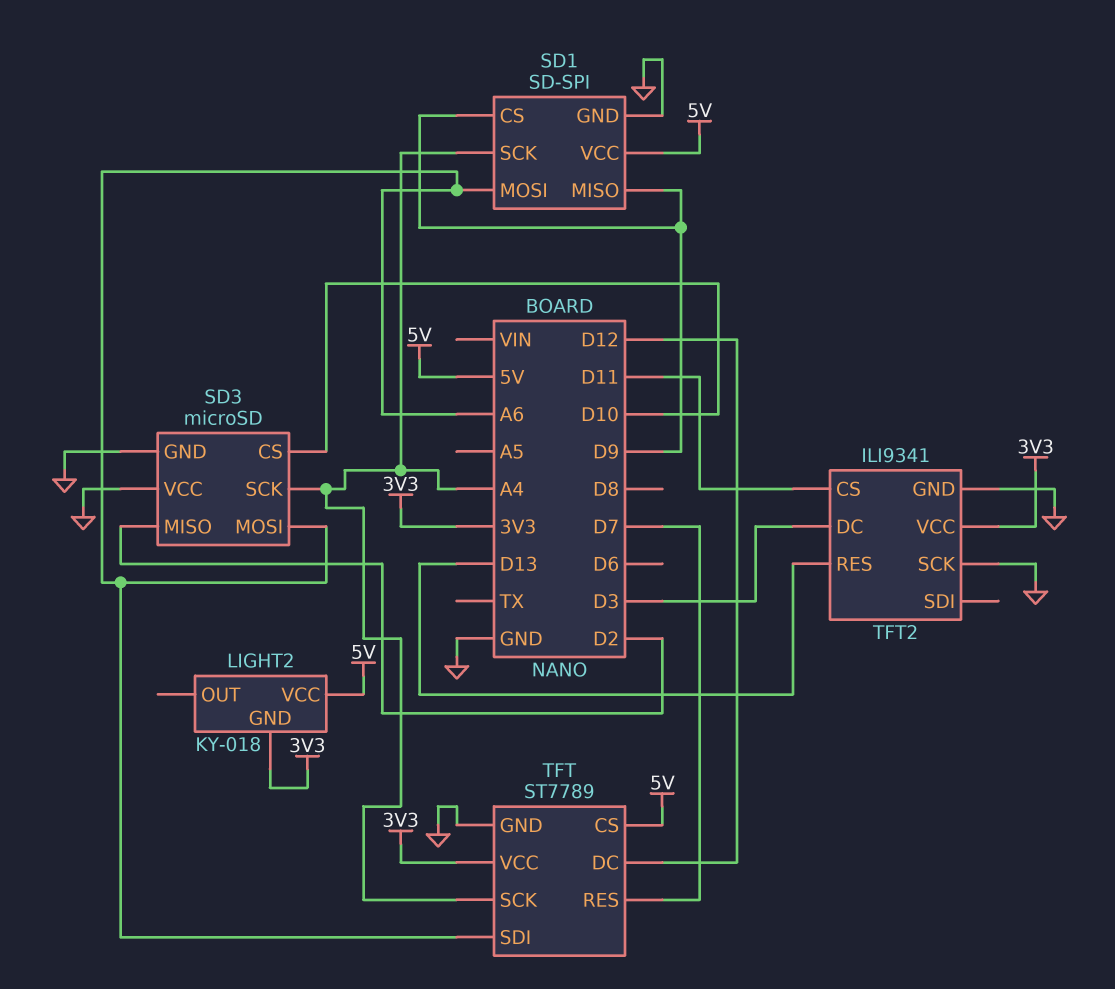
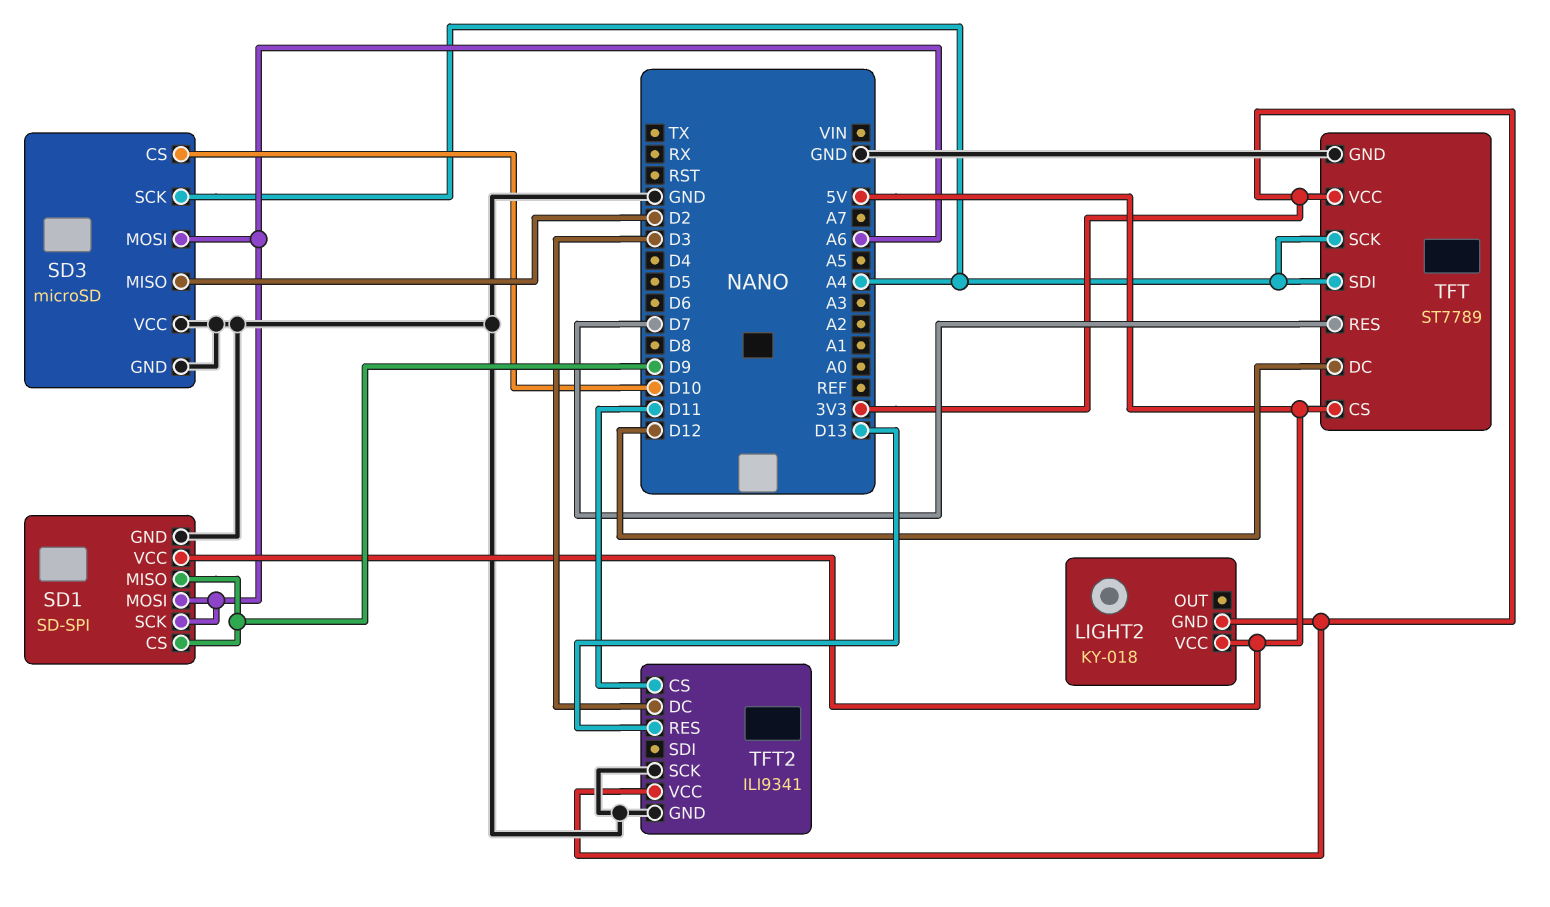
SD1 pin SCK: A4 -> A6
TFT pin SDI: A6 -> A4

